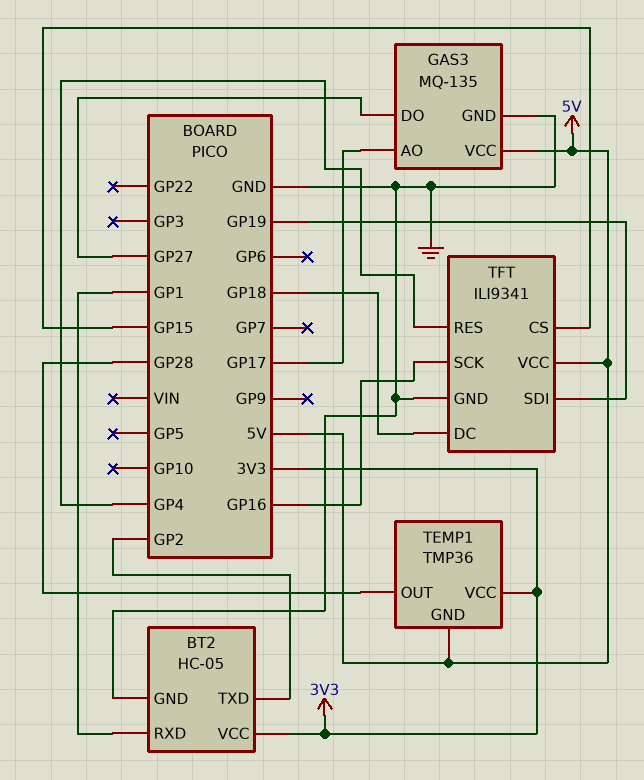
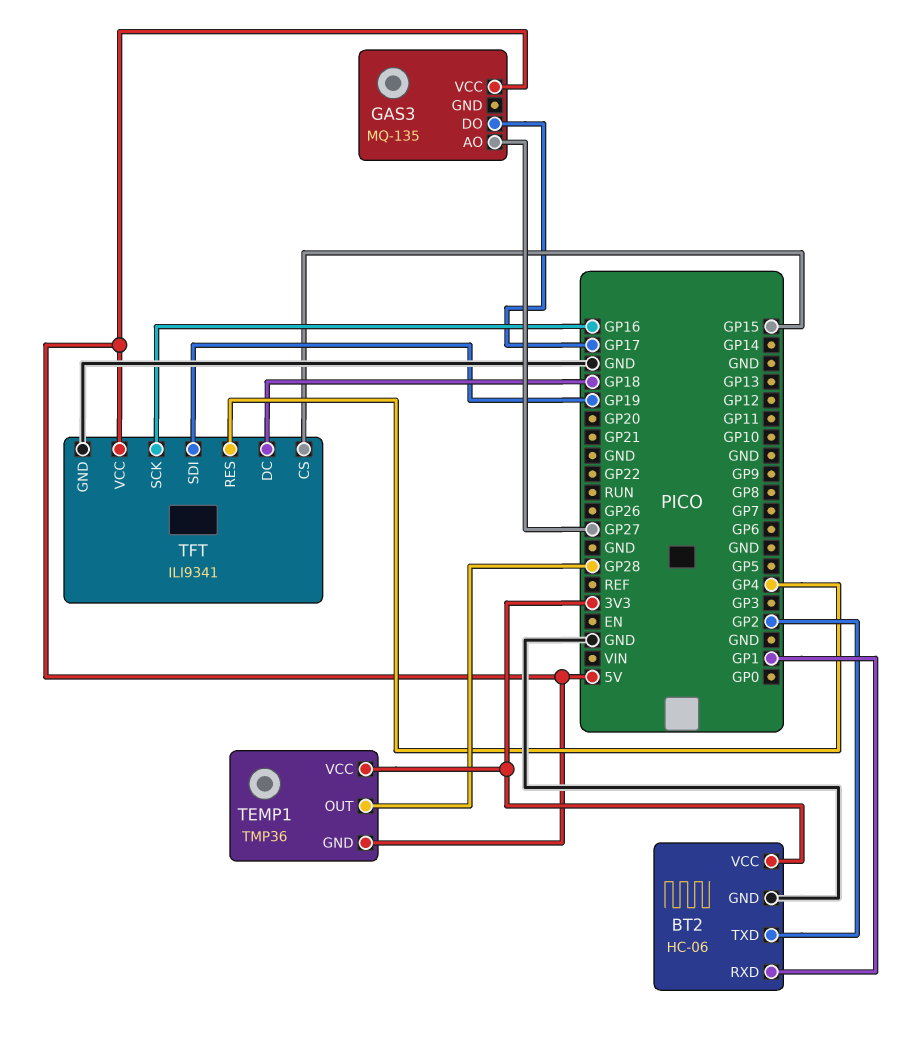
BT2: HC-05 -> HC-06
GAS3 pin AO: GP17 -> GP27
GAS3 pin DO: GP27 -> GP17
GAS3 pin GND: GND -> none

